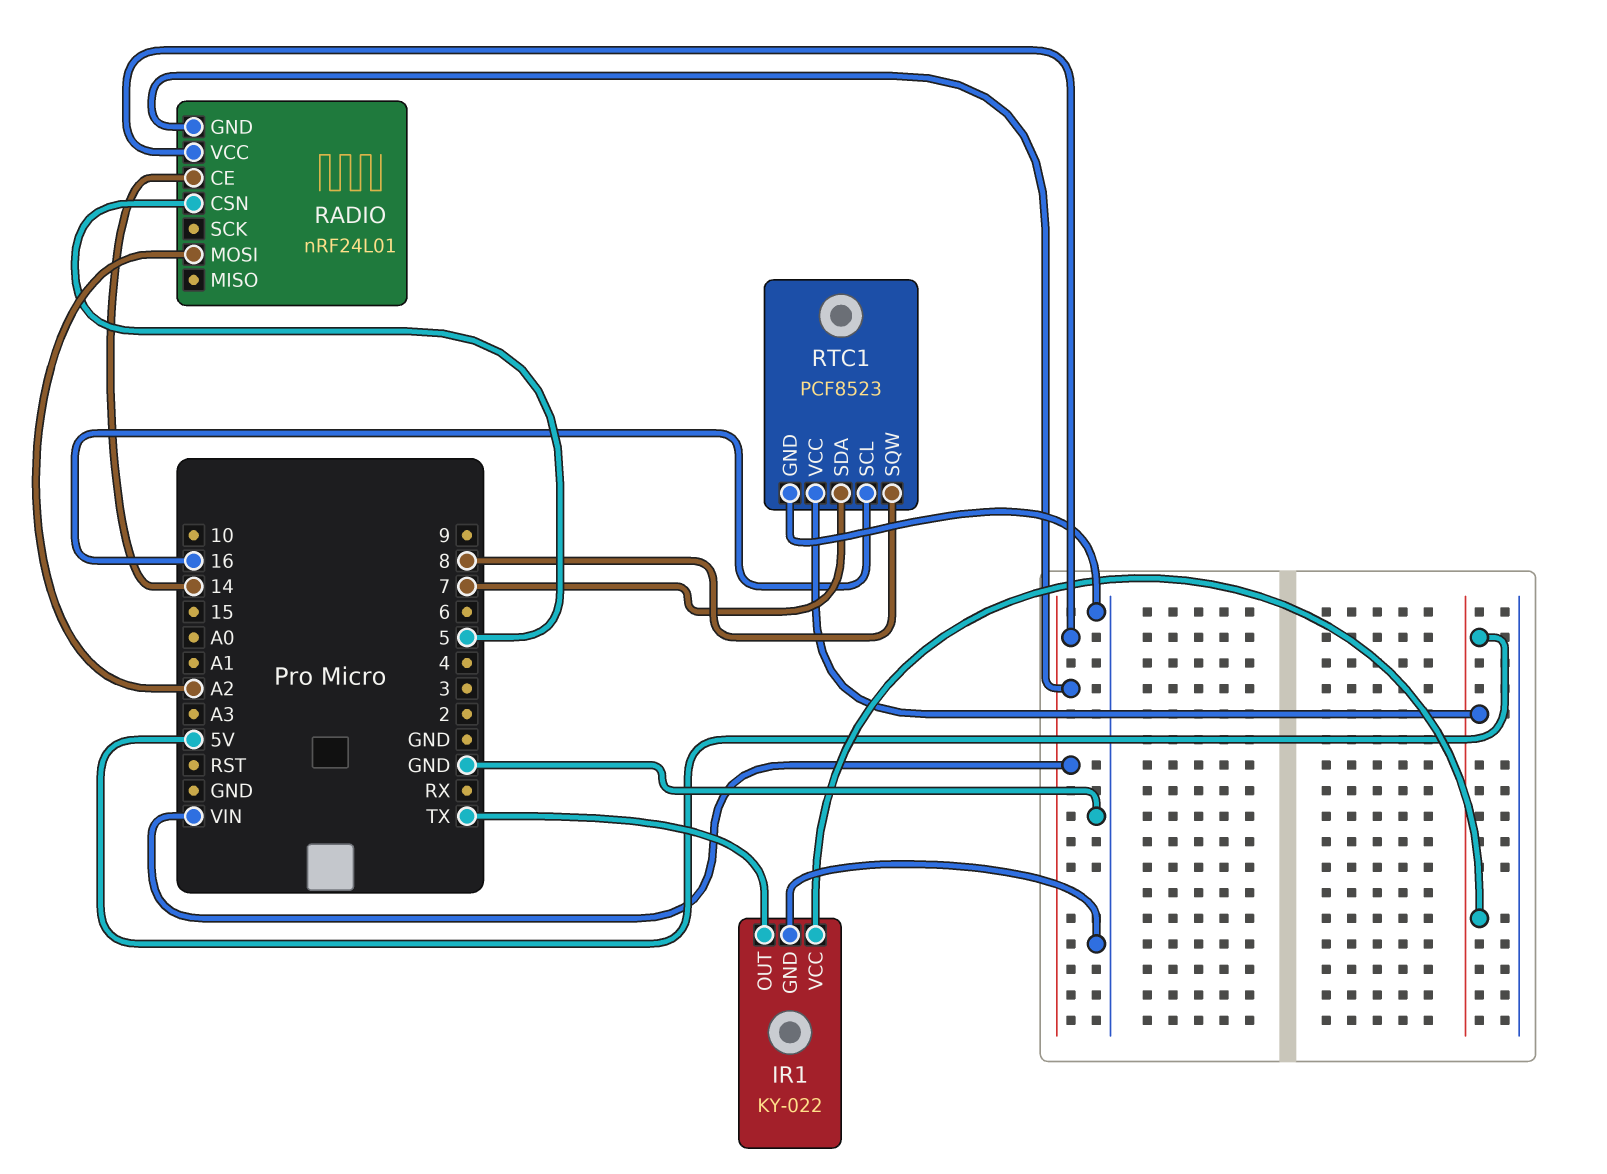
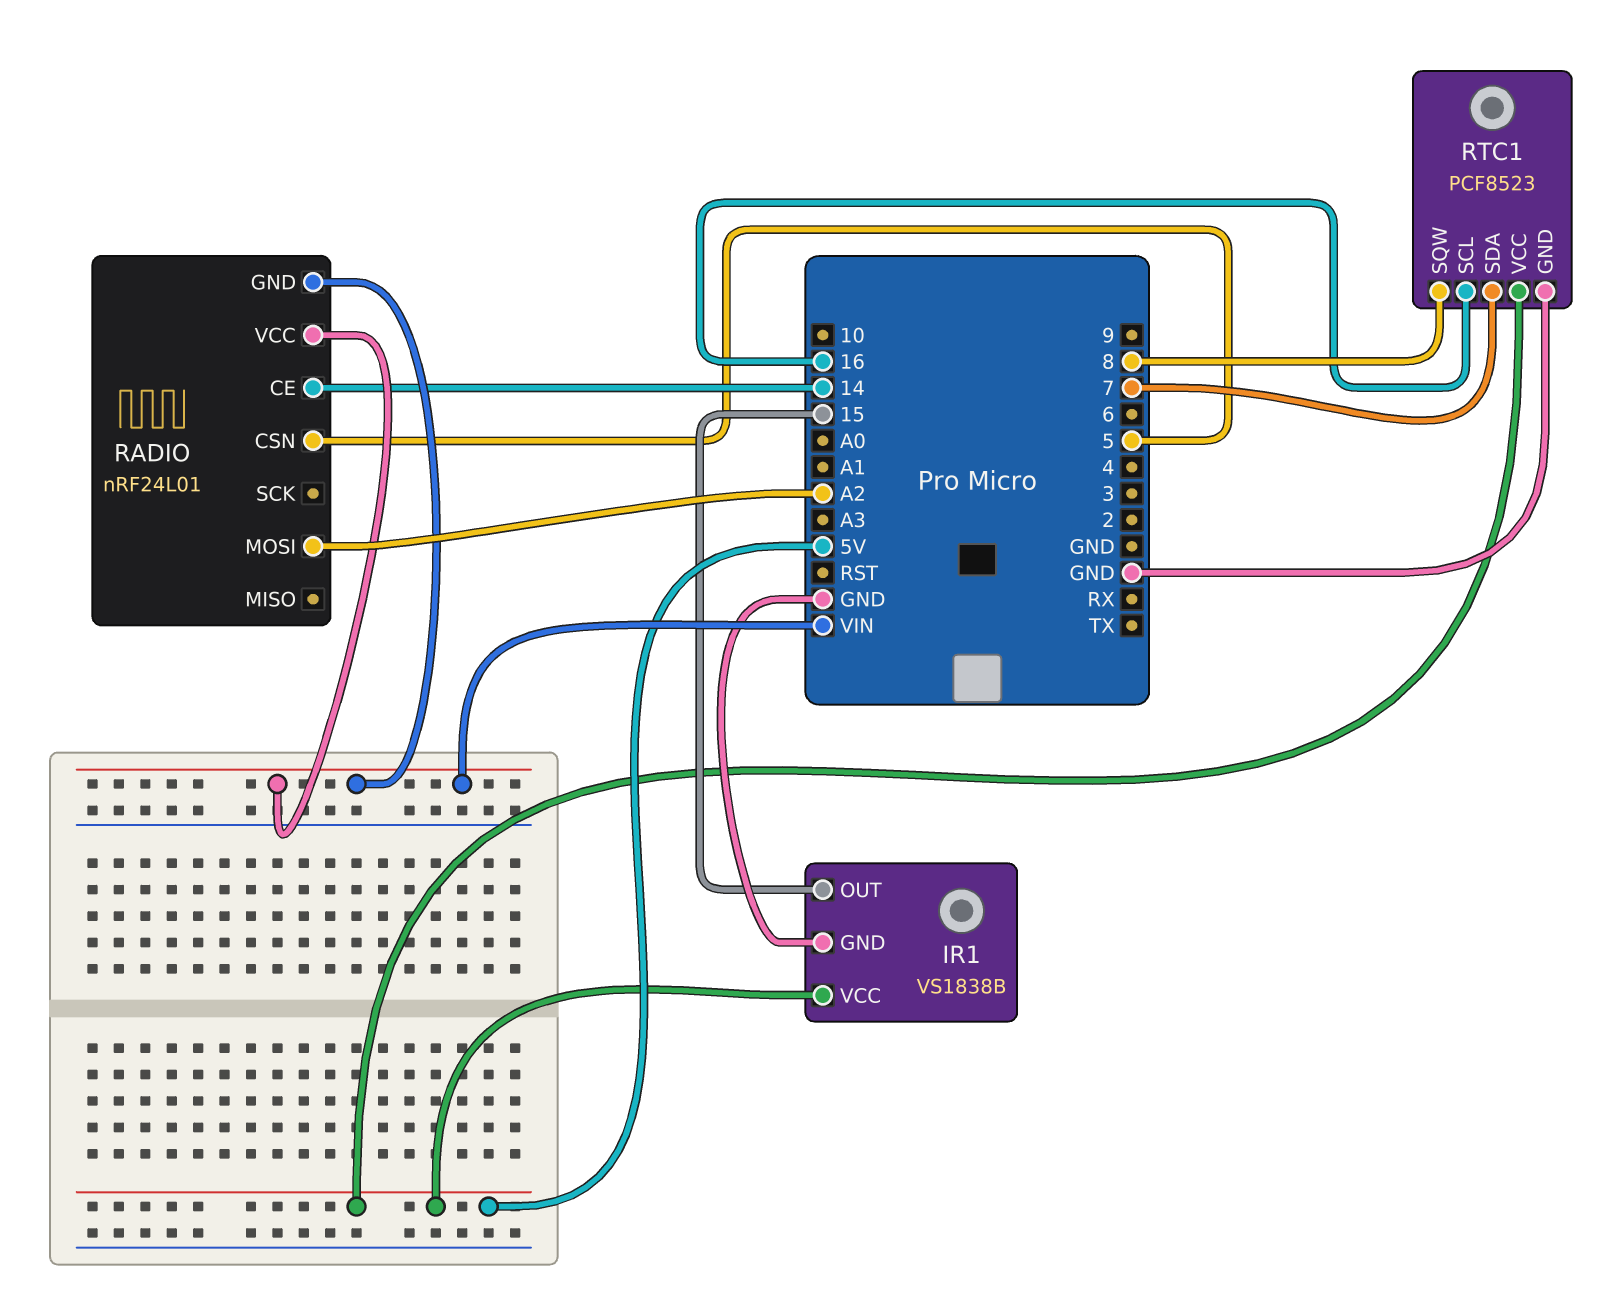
IR1: KY-022 -> VS1838B
IR1 pin OUT: TX -> 15

